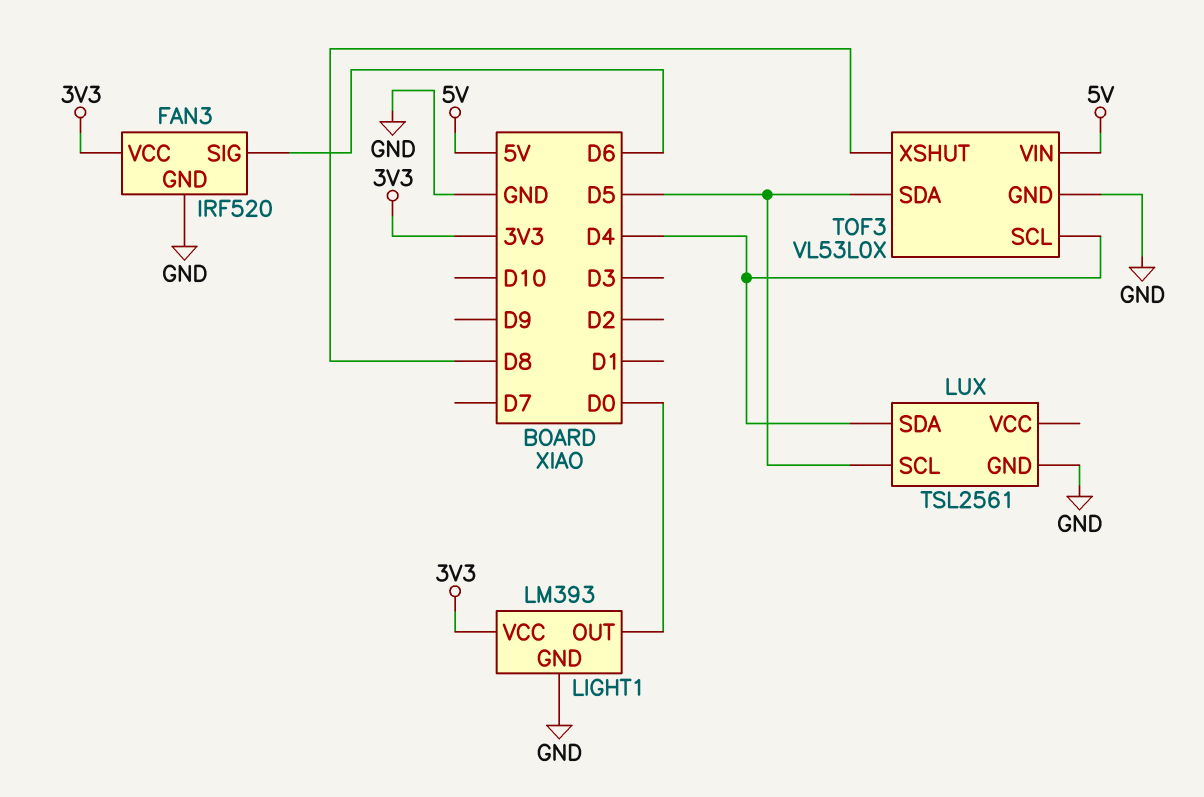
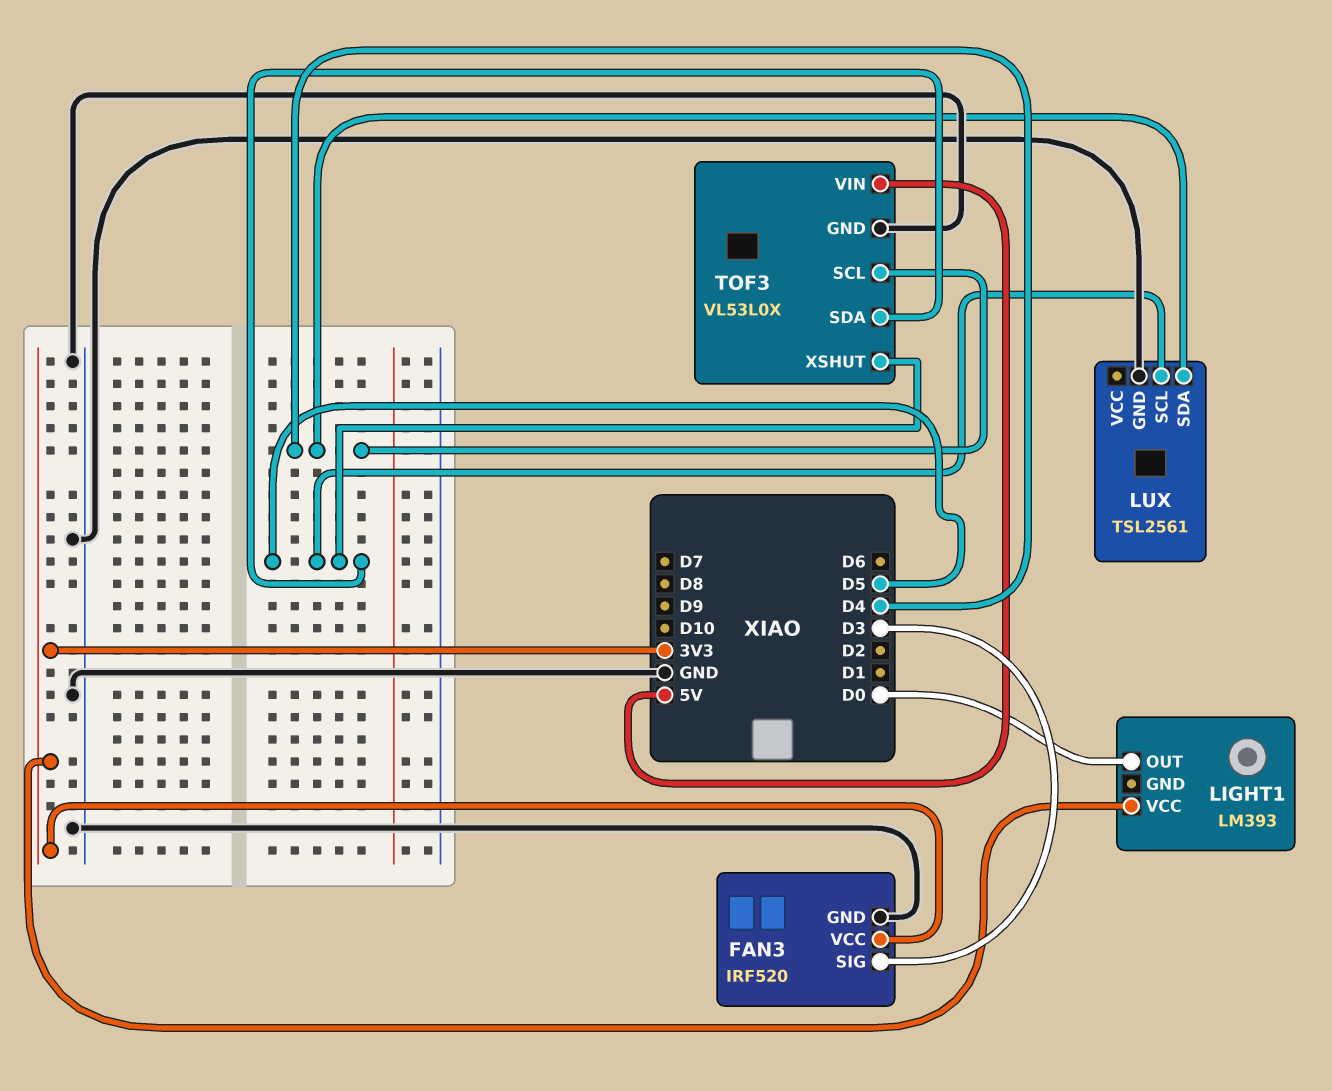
FAN3 pin SIG: D6 -> D3
LIGHT1 pin GND: GND -> none
TOF3 pin XSHUT: D8 -> D5

